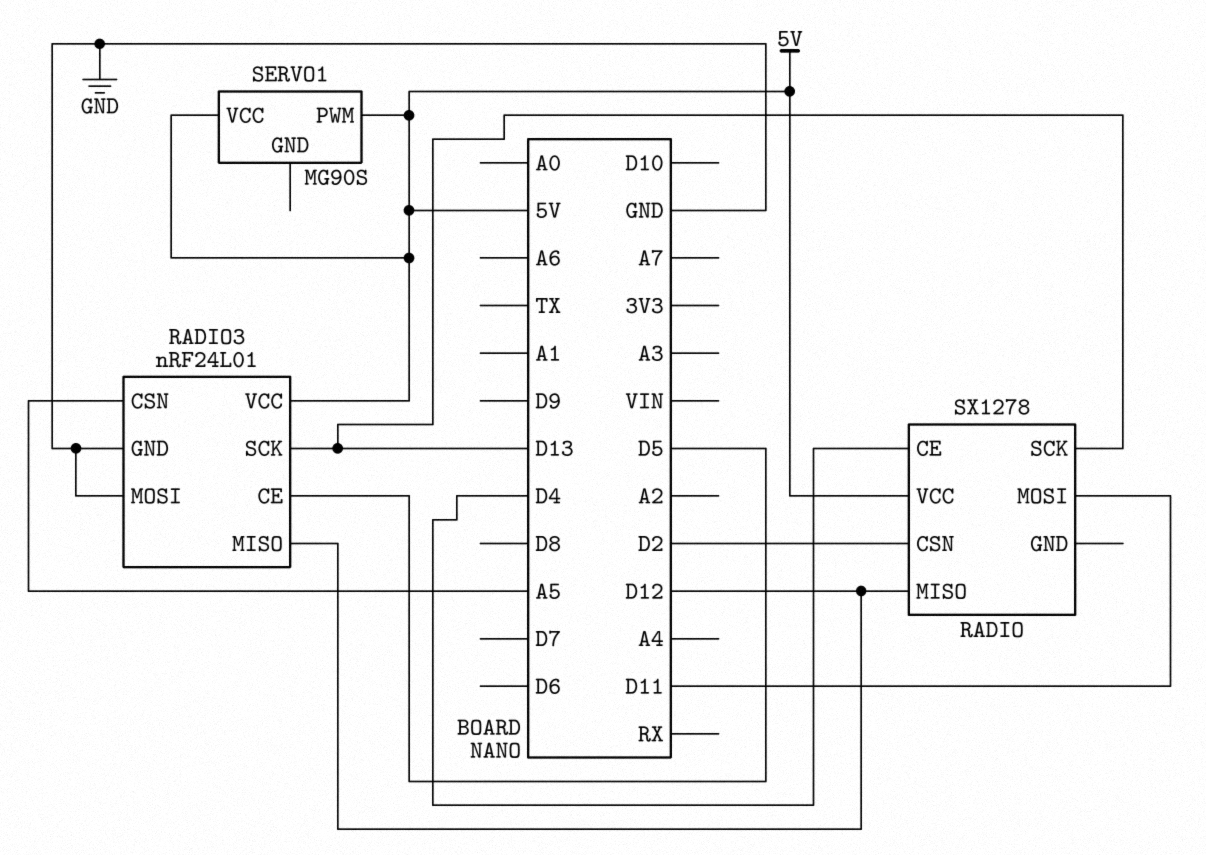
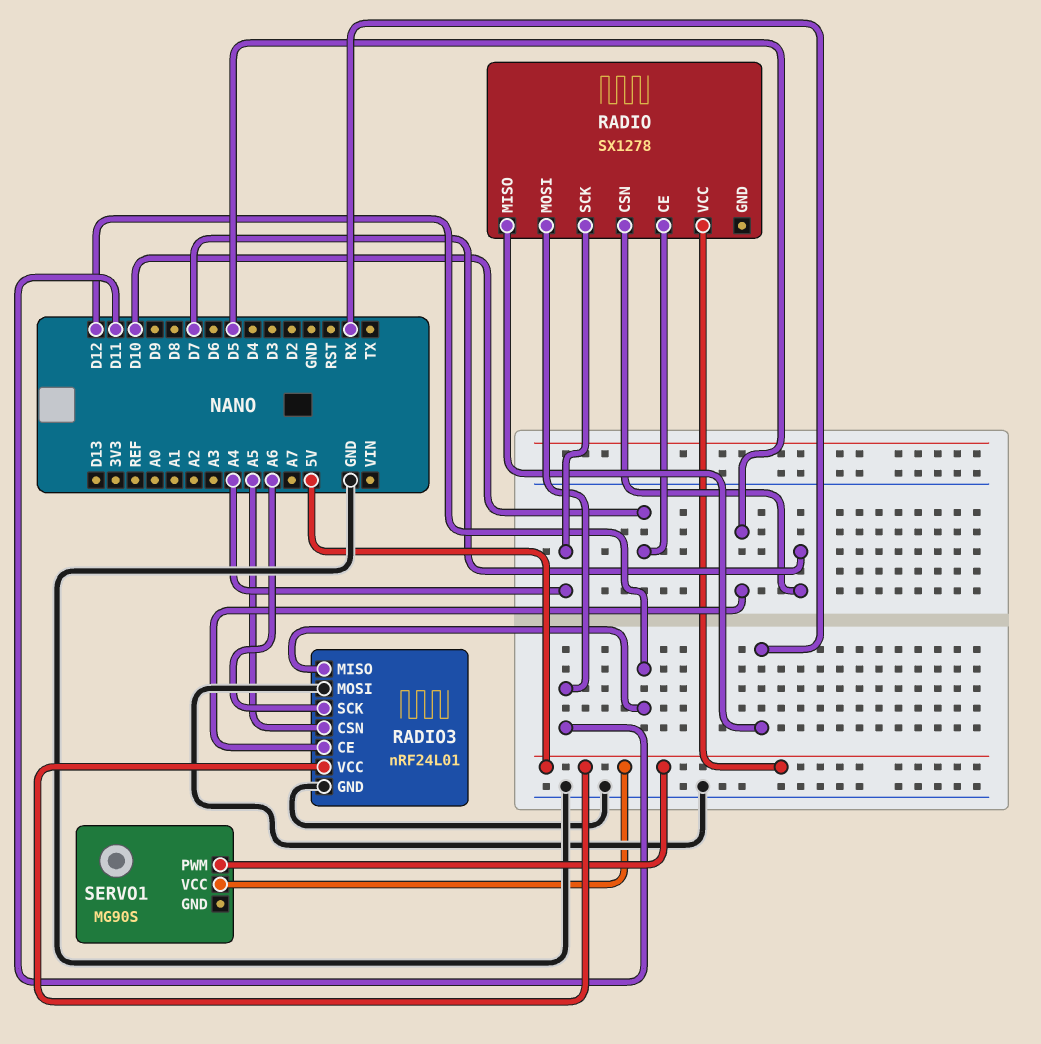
RADIO pin CE: D4 -> D10
RADIO pin CSN: D2 -> D7
RADIO pin MISO: D12 -> RX
RADIO pin SCK: D13 -> A4
RADIO3 pin SCK: D13 -> A6

